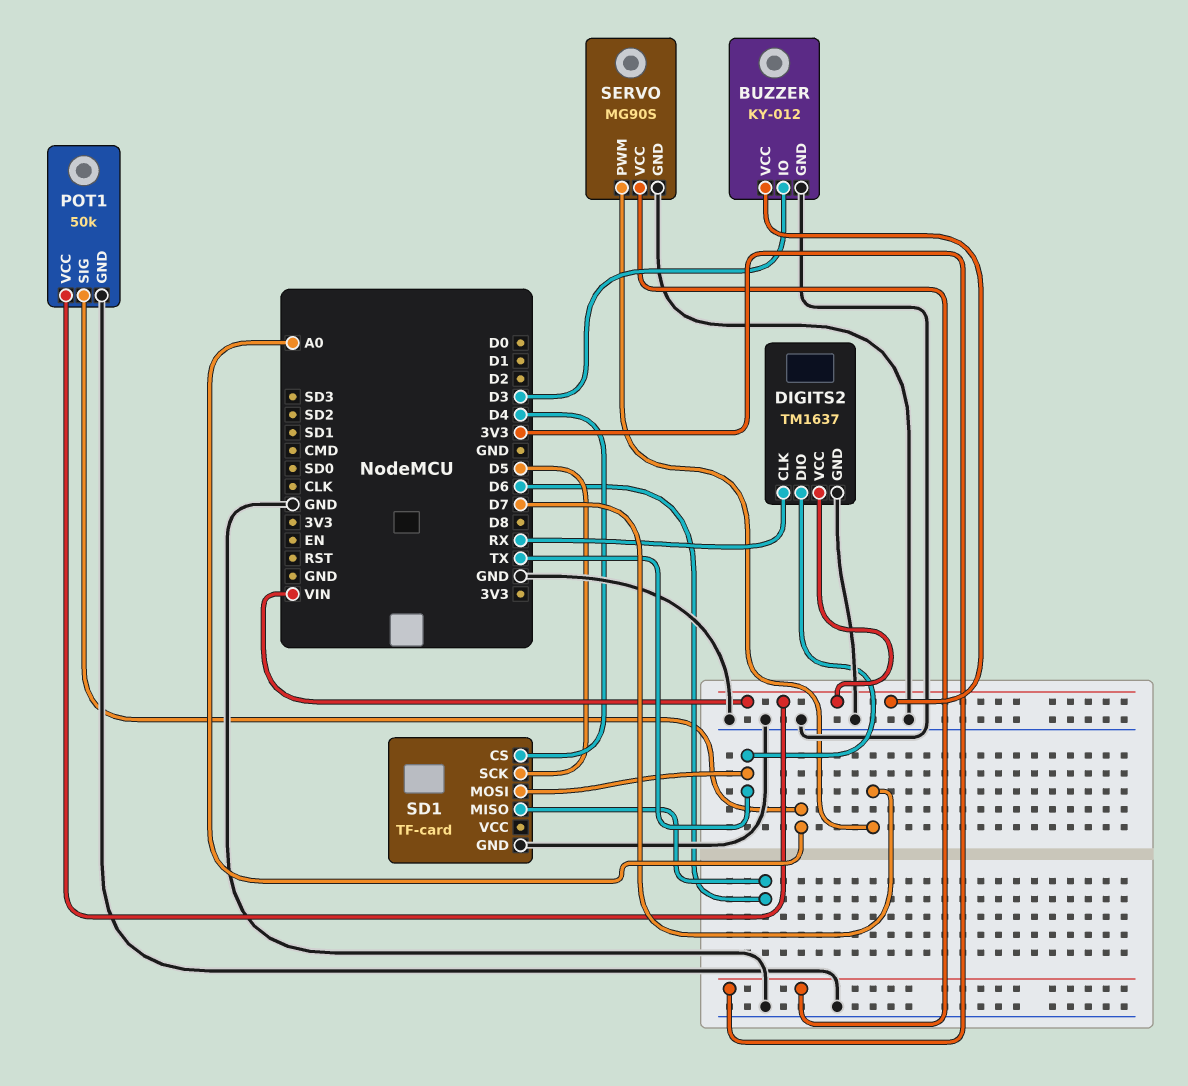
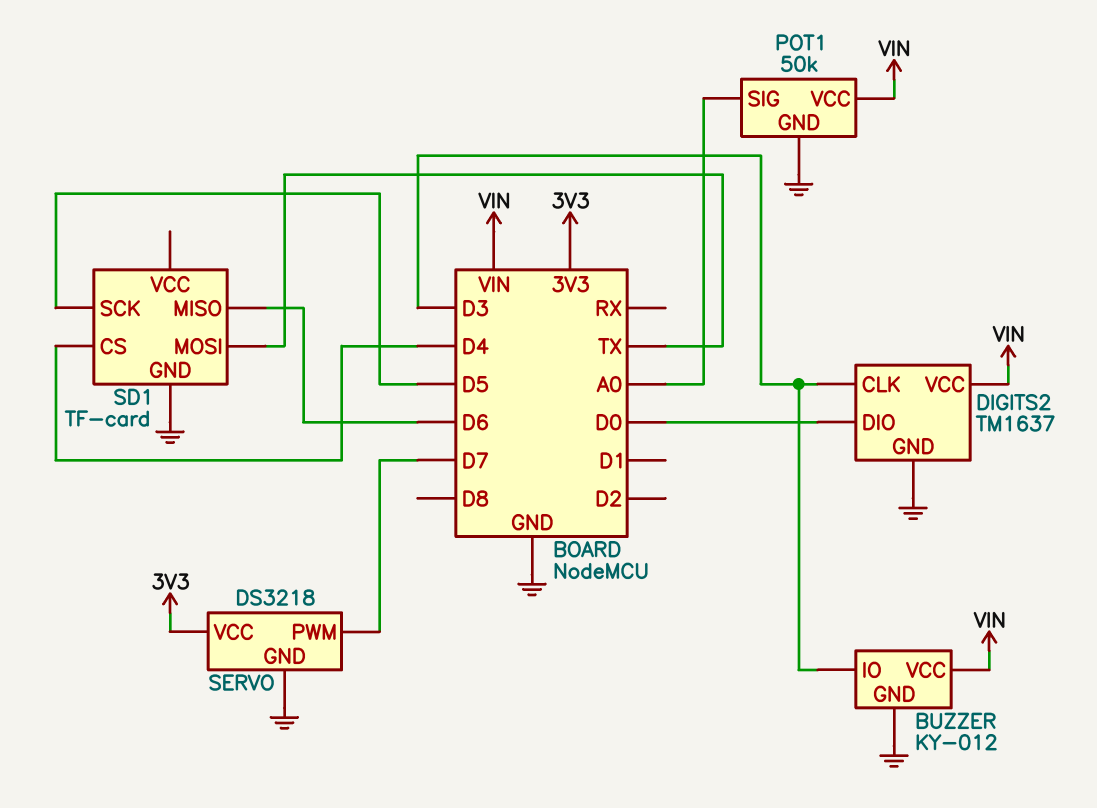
DIGITS2 pin CLK: RX -> D3
DIGITS2 pin DIO: TX -> D0
SERVO: MG90S -> DS3218

